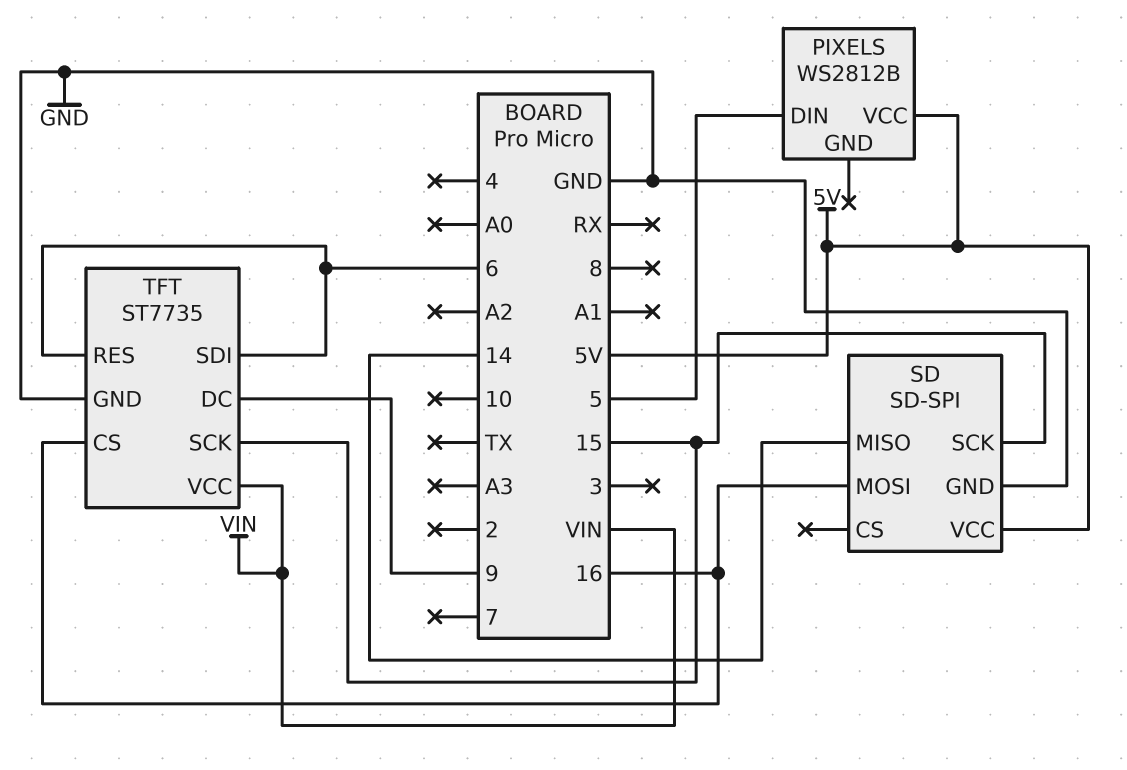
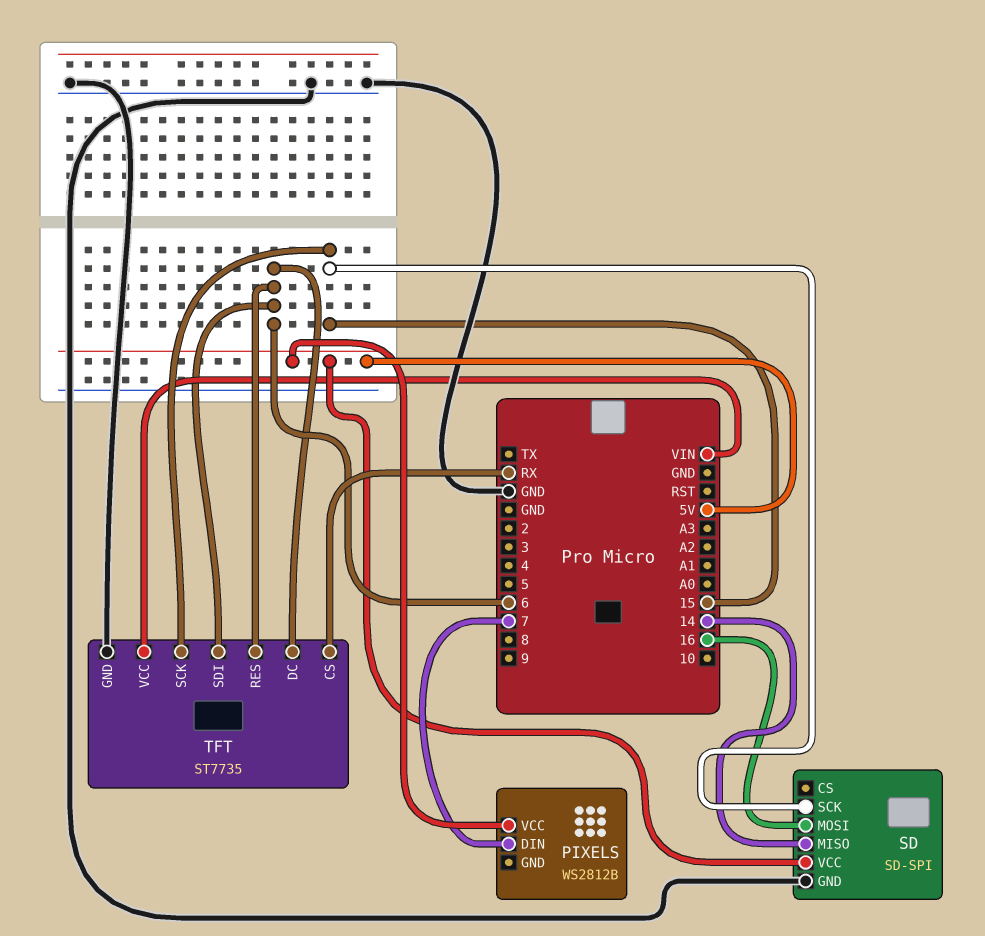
PIXELS pin DIN: 5 -> 7
TFT pin CS: 16 -> RX
TFT pin DC: 9 -> 6

